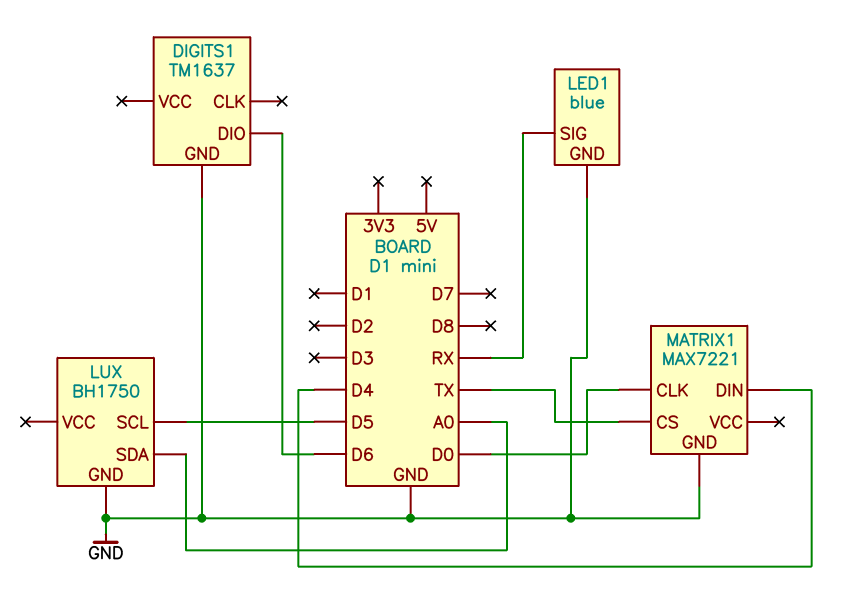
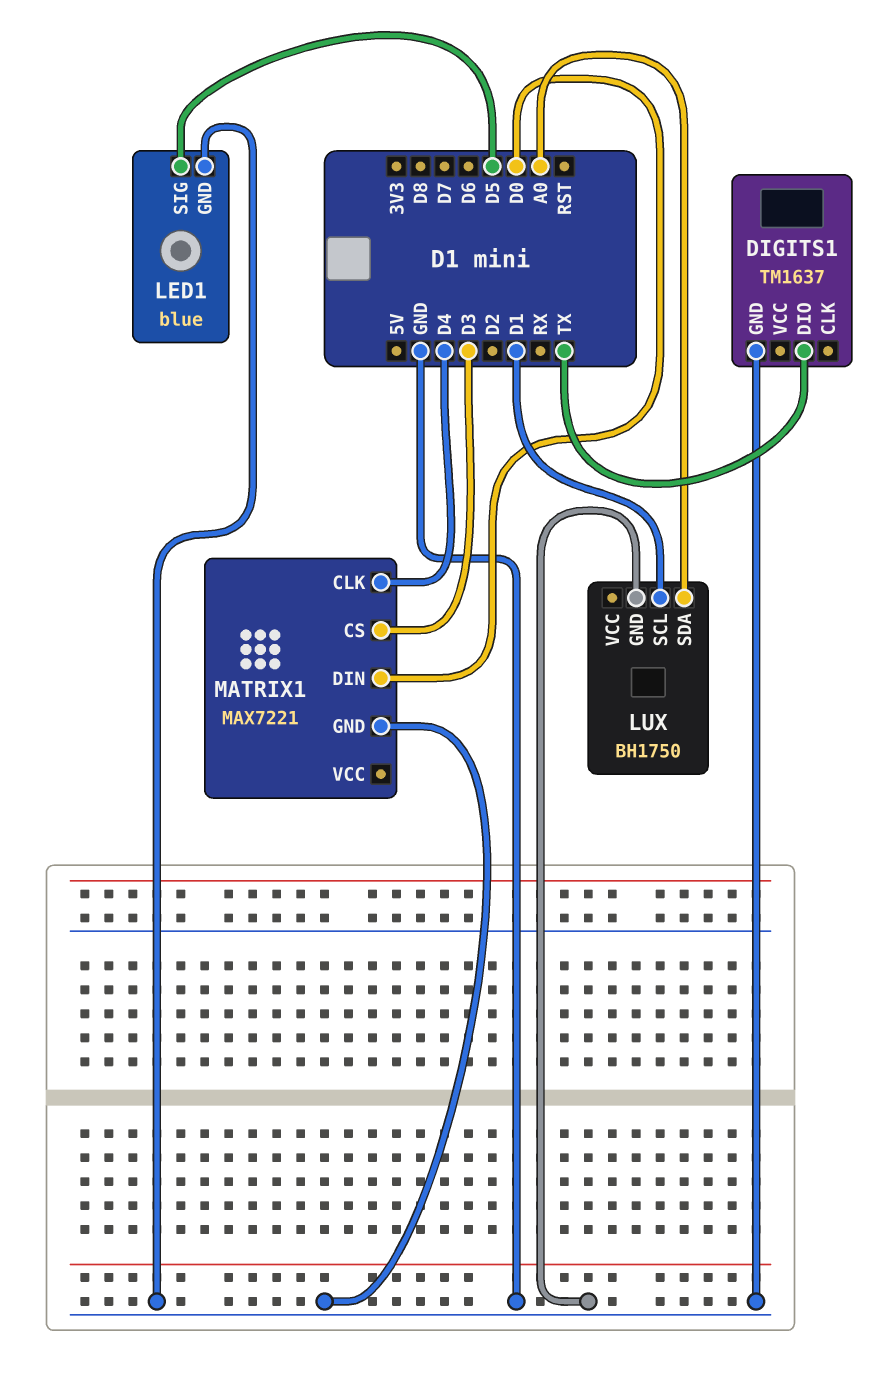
DIGITS1 pin DIO: D6 -> TX
LED1 pin SIG: RX -> D5
LUX pin SCL: D5 -> D1
MATRIX1 pin CLK: D0 -> D4
MATRIX1 pin CS: TX -> D3
MATRIX1 pin DIN: D4 -> D0

